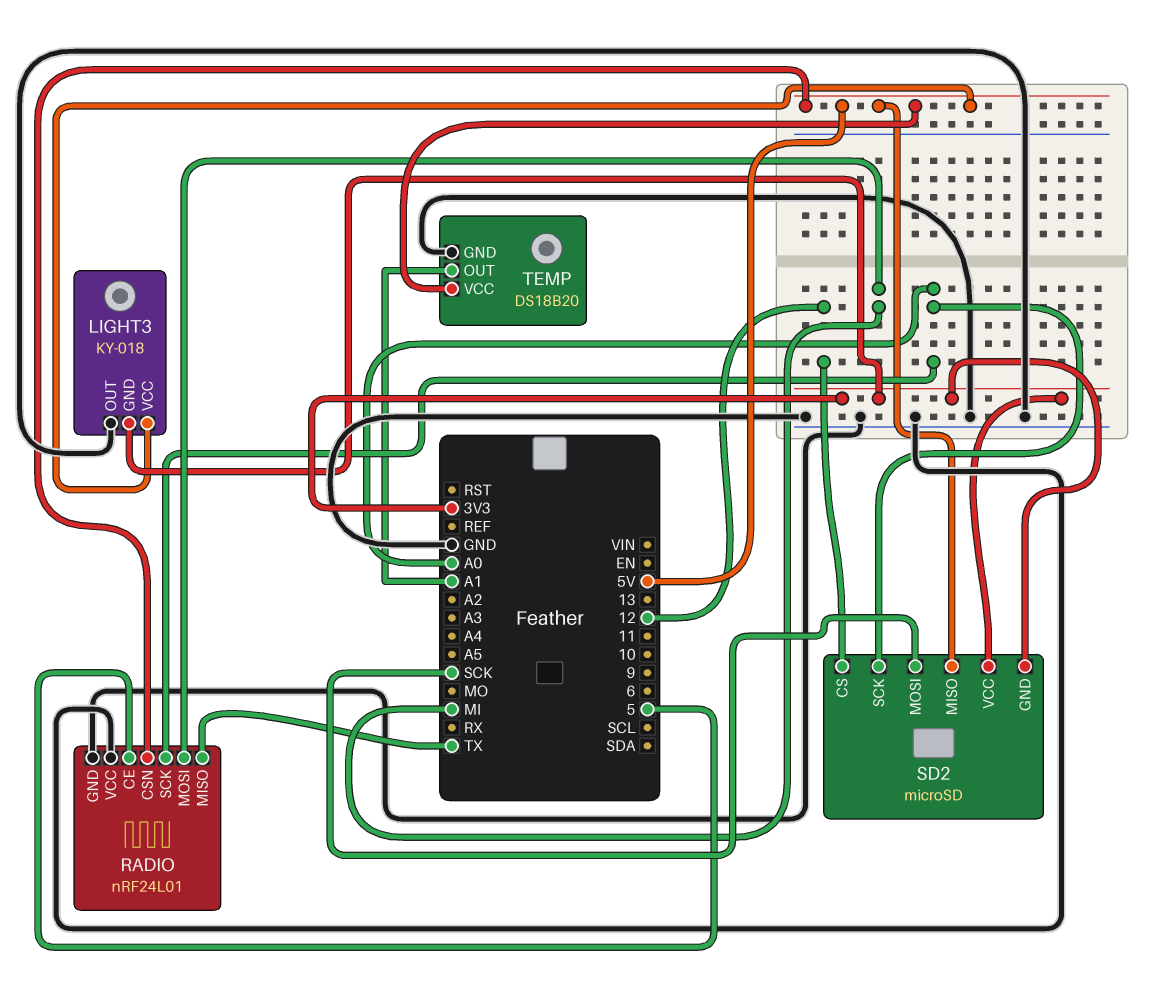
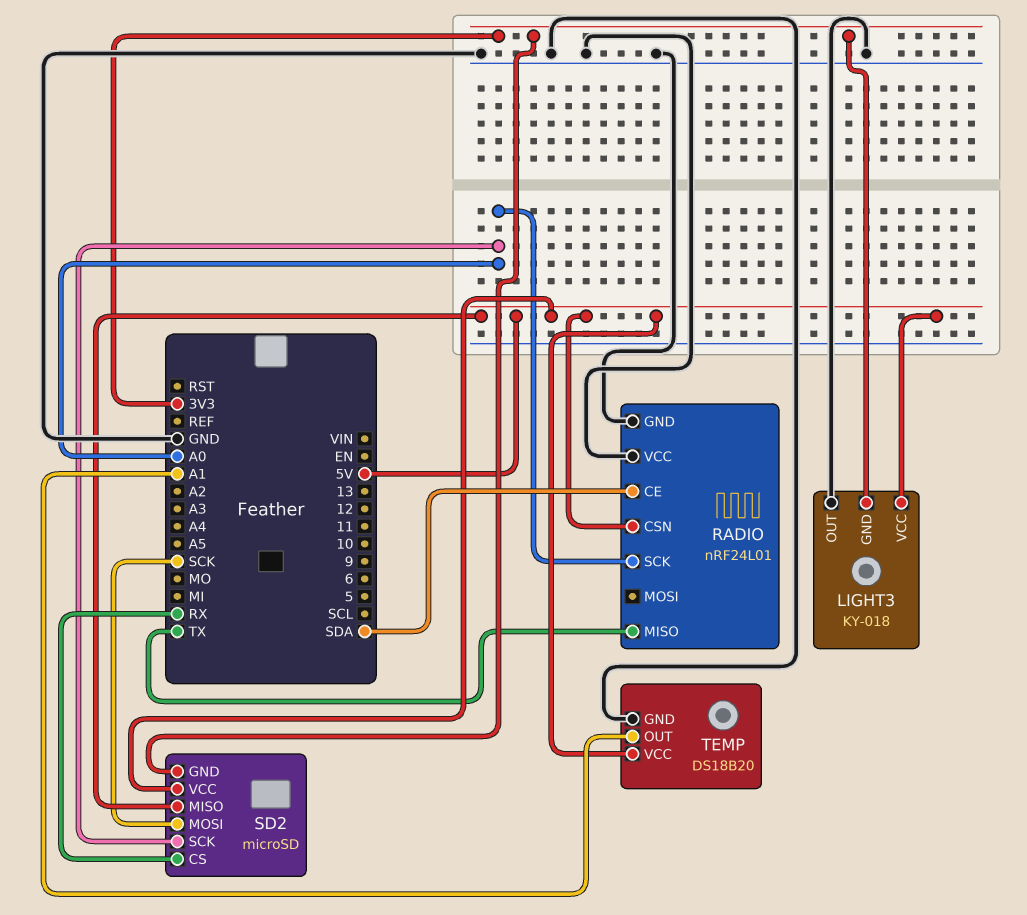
RADIO pin CE: 5 -> SDA
RADIO pin MOSI: MI -> none
SD2 pin CS: 12 -> RX
SD2 pin VCC: 3V3 -> 5V

